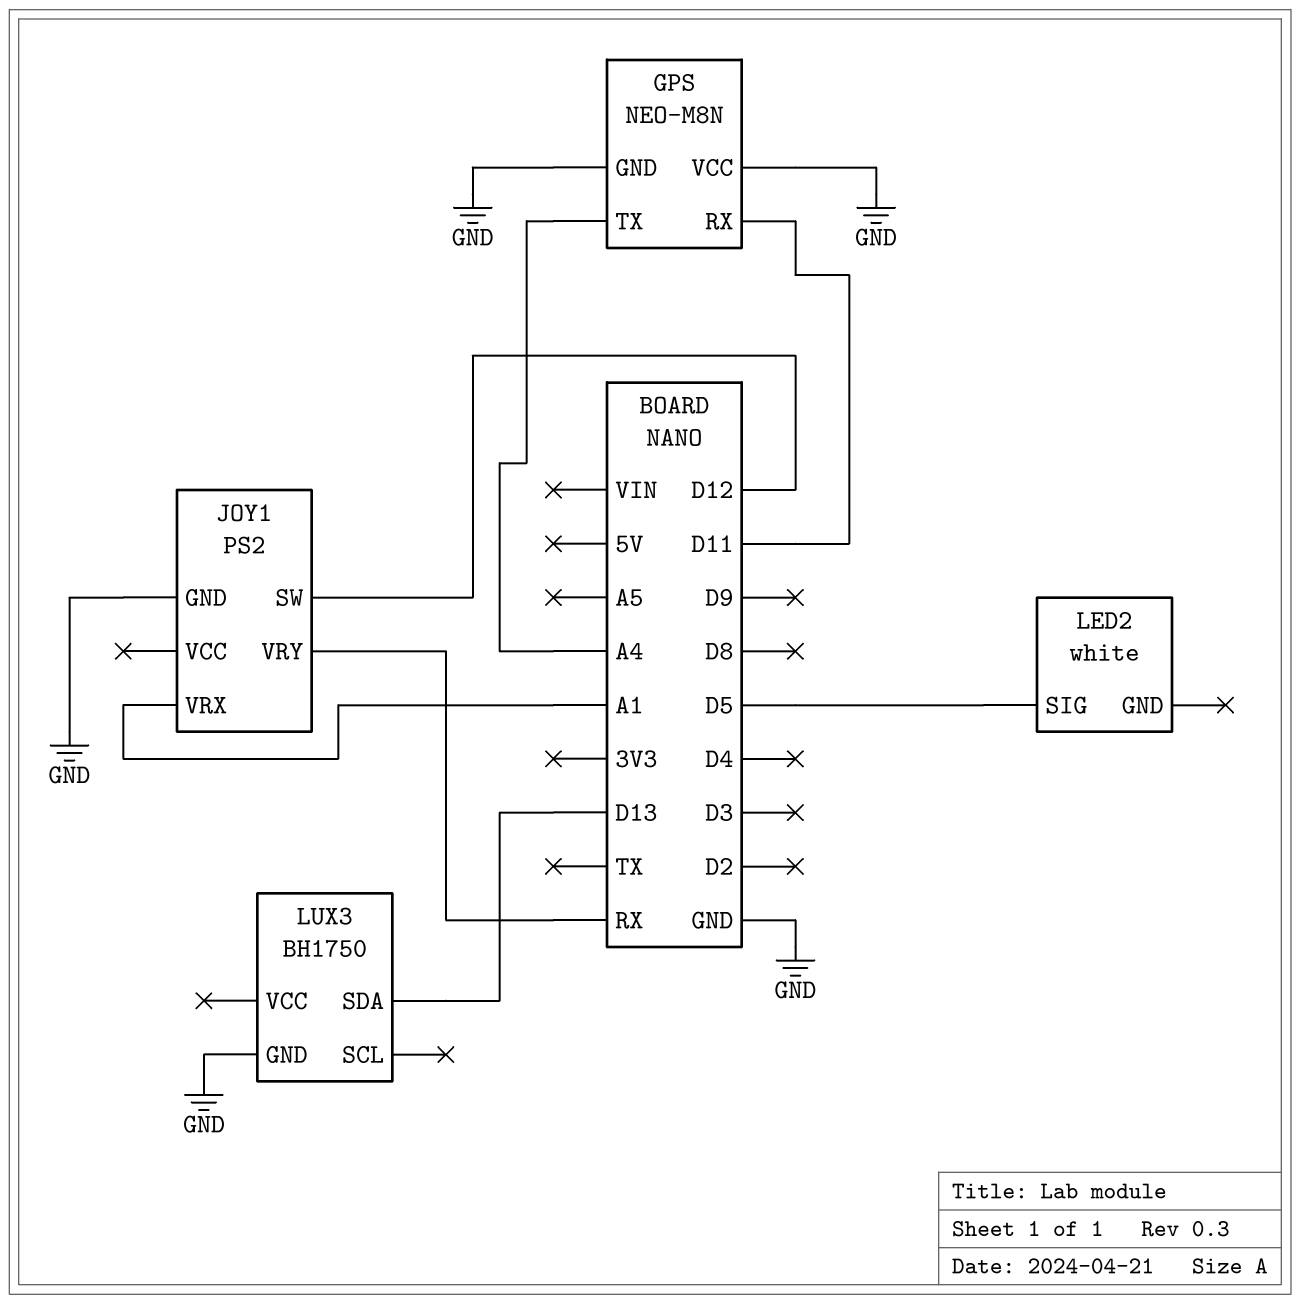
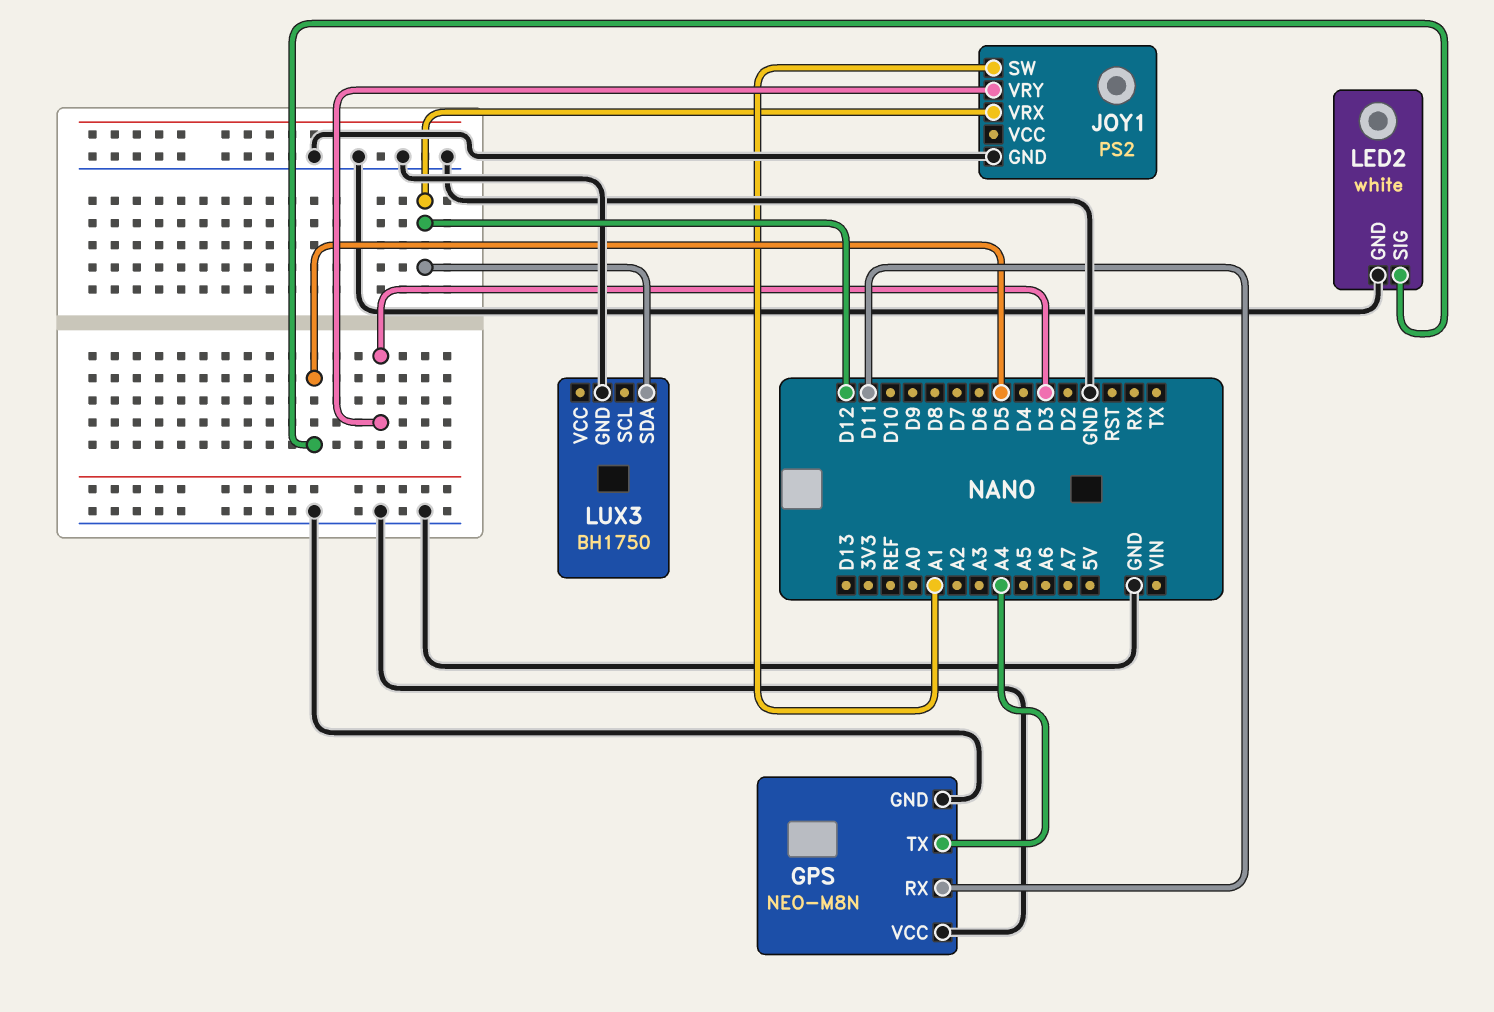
JOY1 pin SW: D12 -> A1
JOY1 pin VRX: A1 -> D12
JOY1 pin VRY: RX -> D3
LED2 pin GND: none -> GND
LUX3 pin SDA: D13 -> D12

